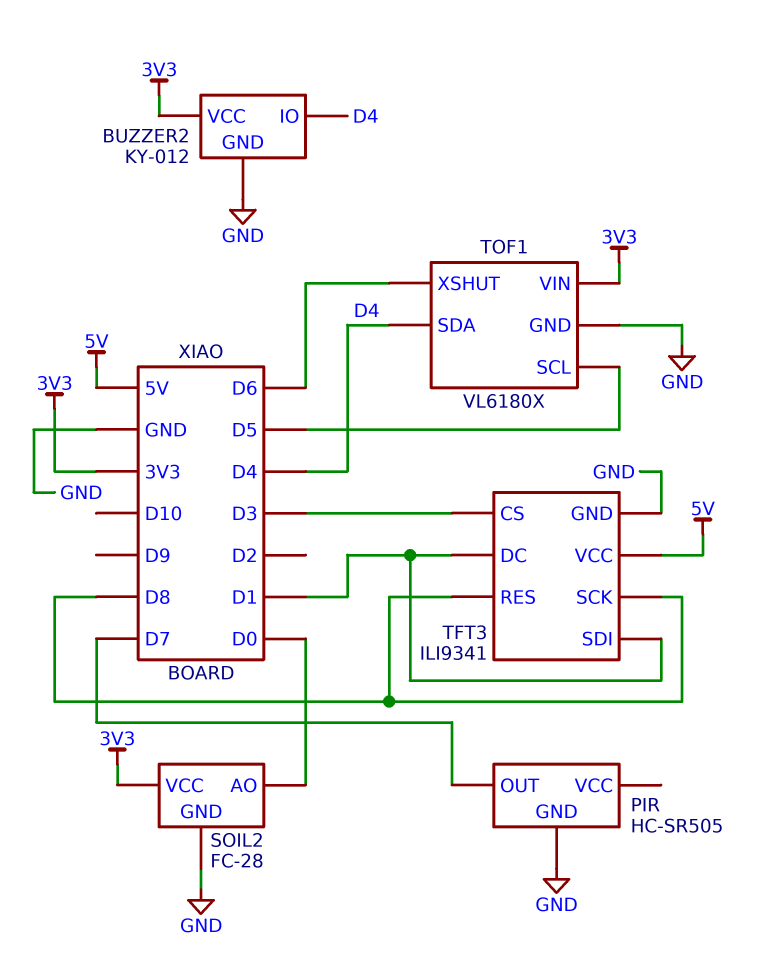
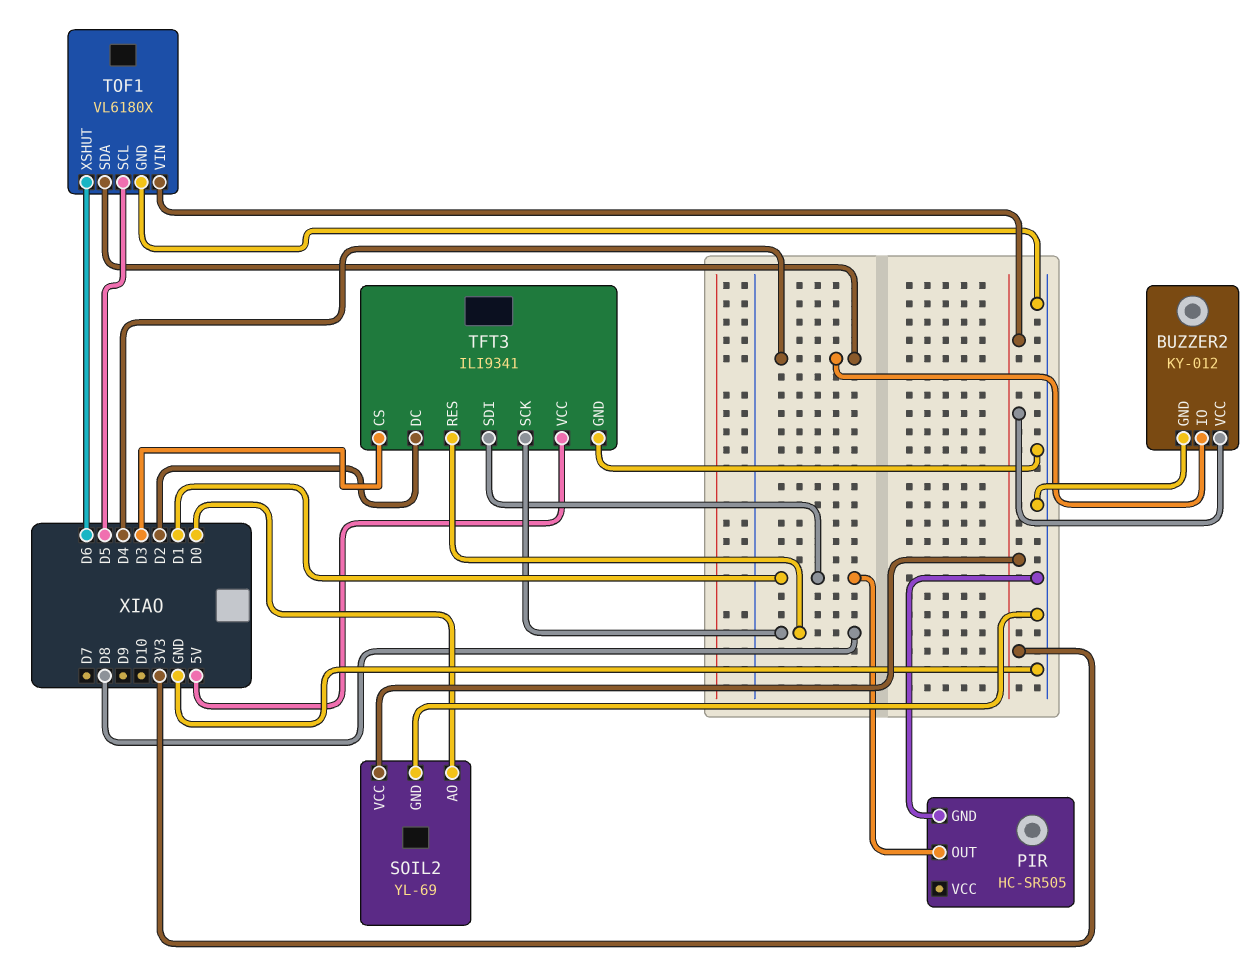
PIR pin OUT: D7 -> D1
SOIL2: FC-28 -> YL-69
TFT3 pin DC: D1 -> D2

